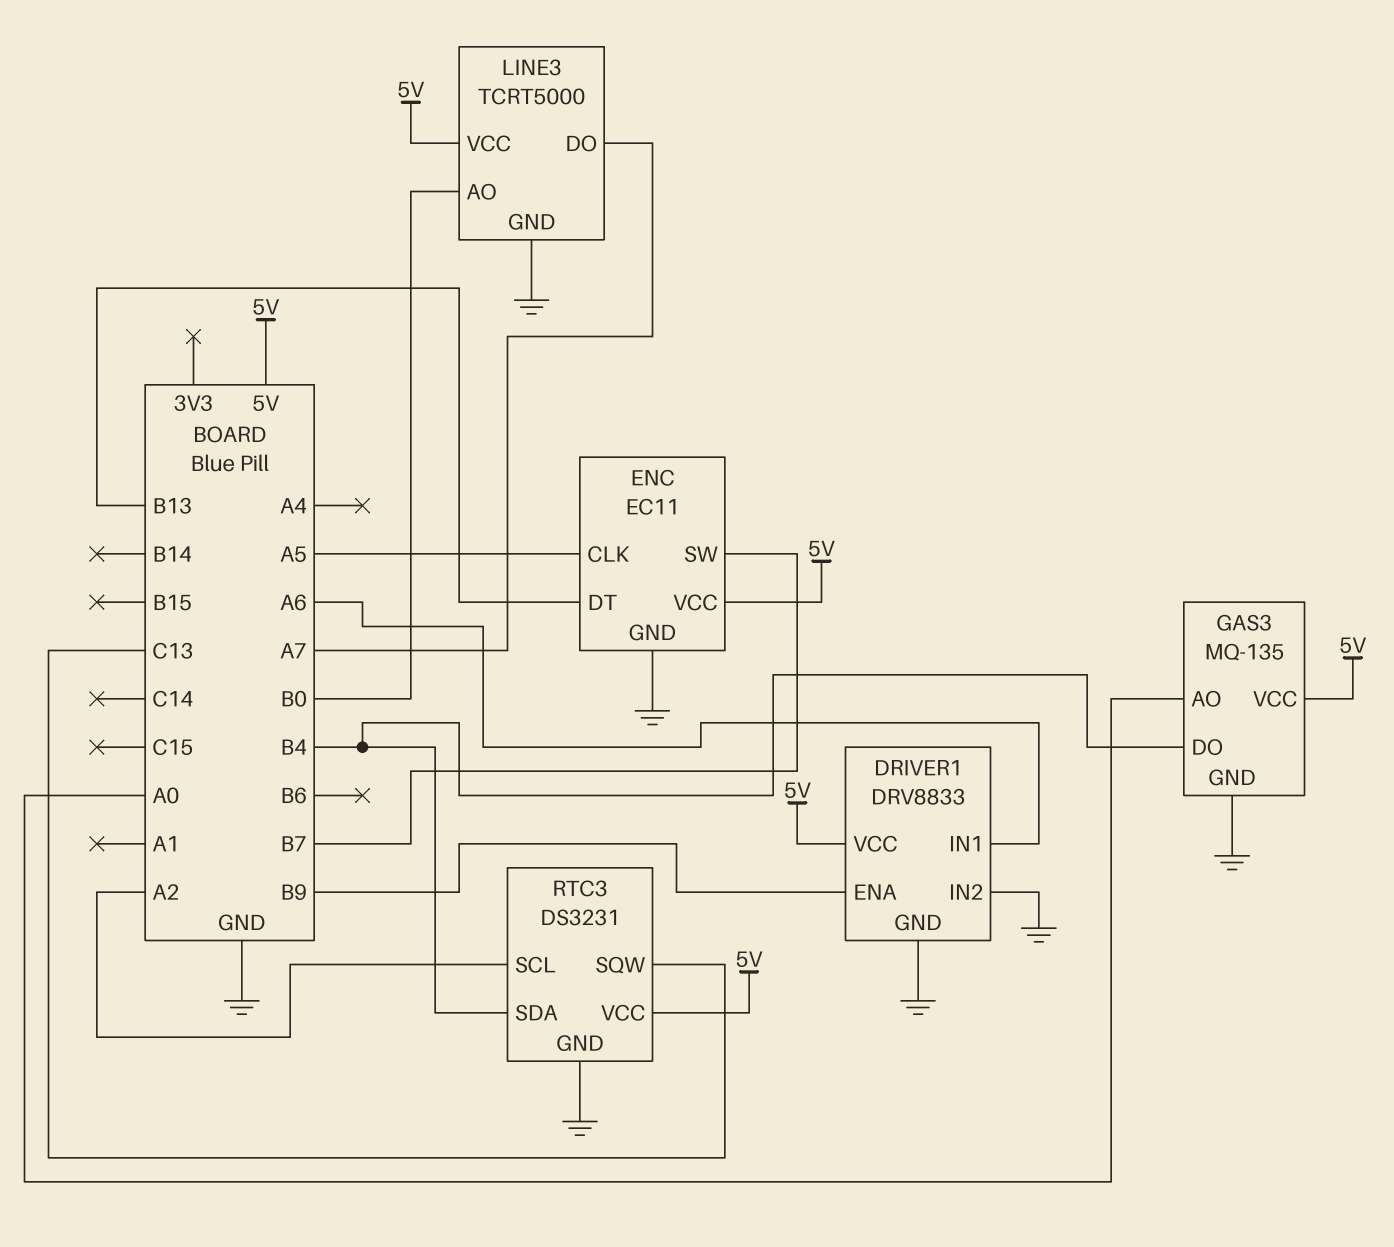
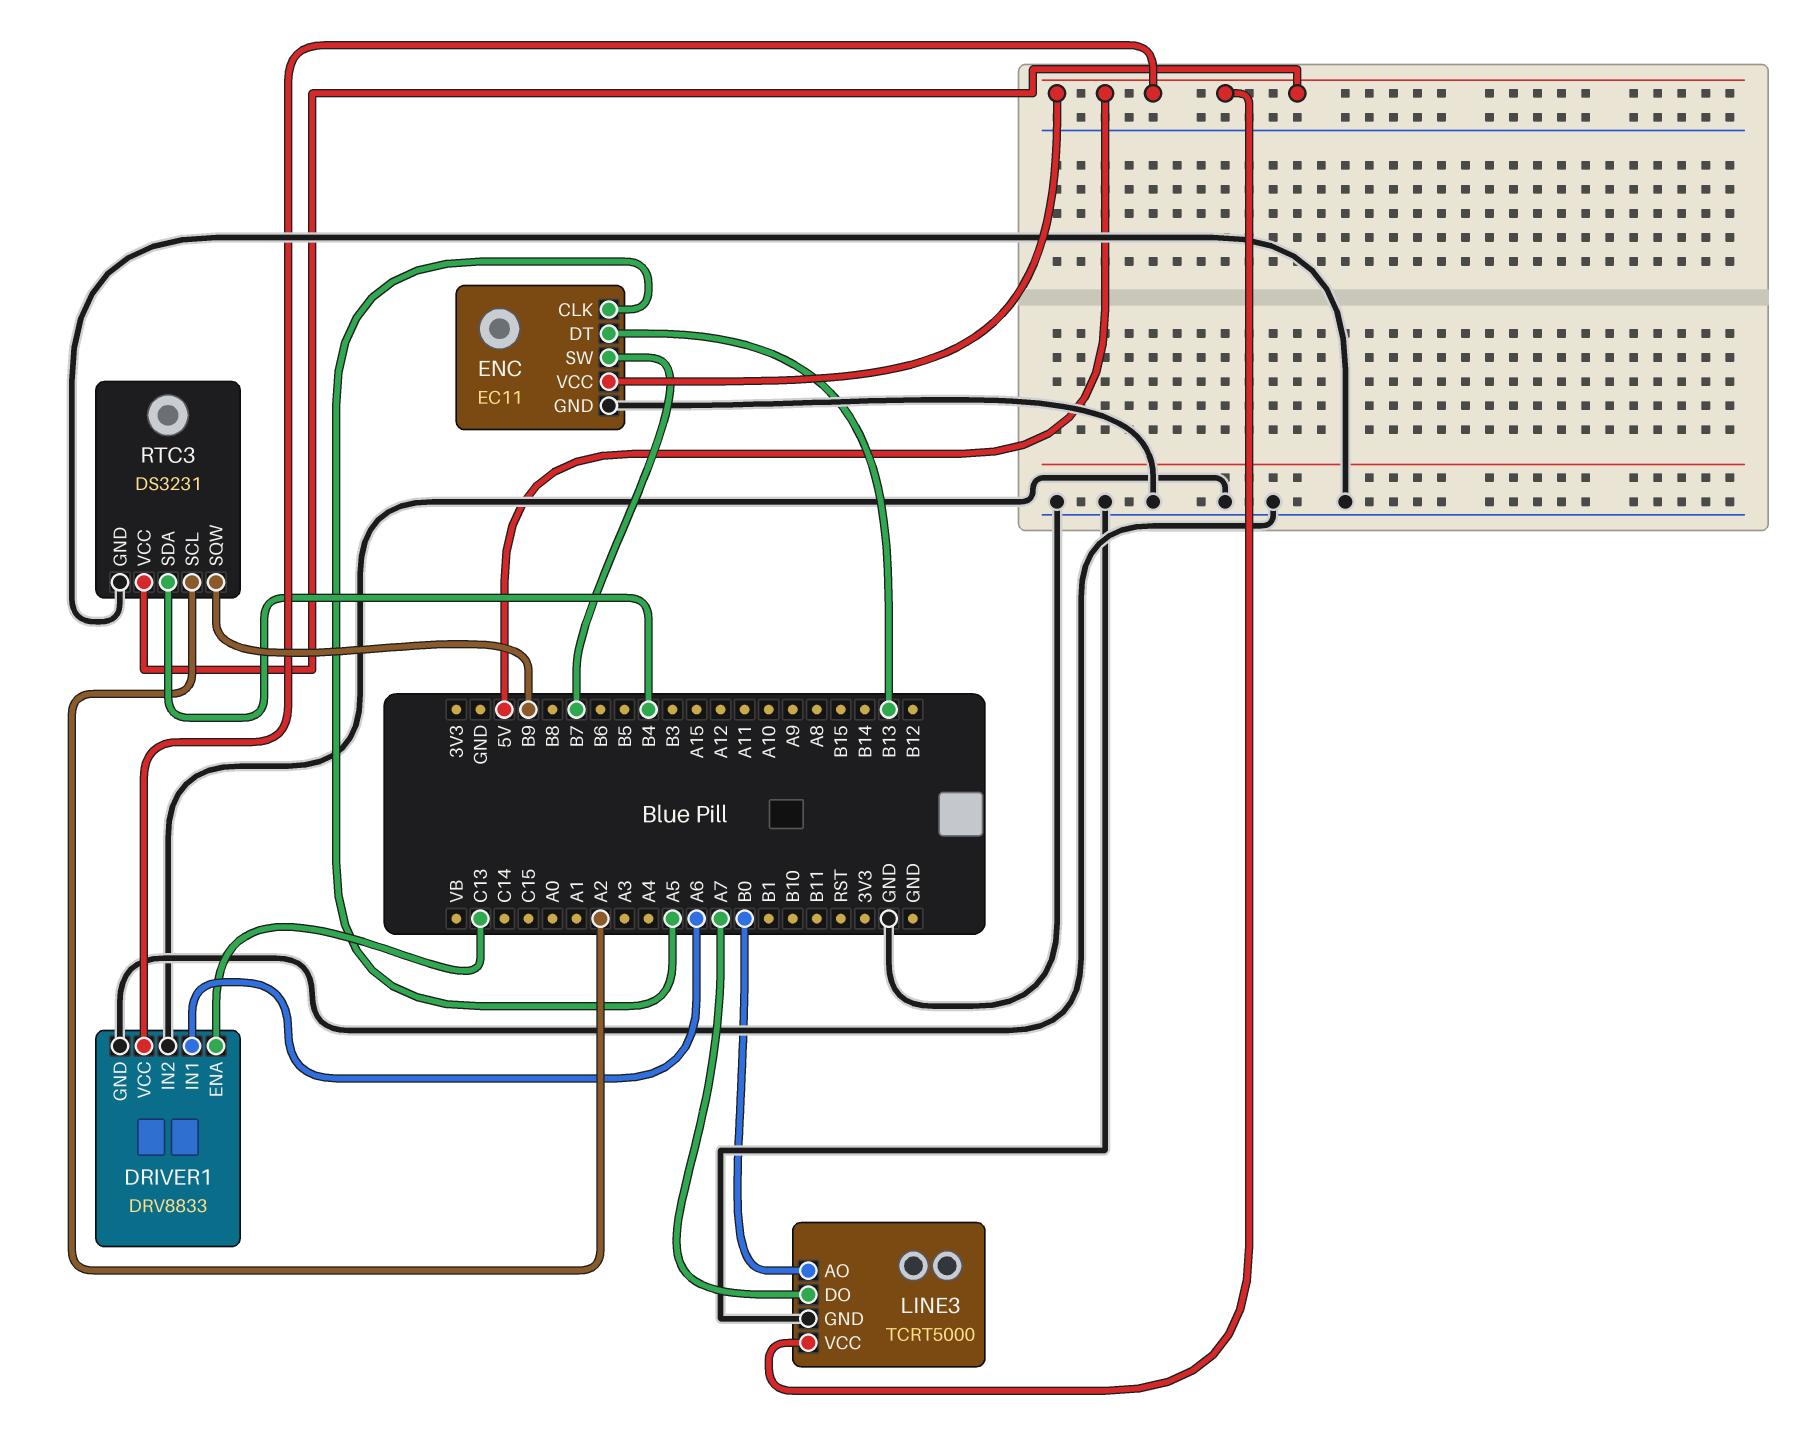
DRIVER1 pin ENA: B9 -> C13
GAS3: MQ-135 -> none
GAS3 pin AO: A0 -> none
GAS3 pin DO: B4 -> none
GAS3 pin GND: GND -> none
GAS3 pin VCC: 5V -> none
RTC3 pin SQW: C13 -> B9

